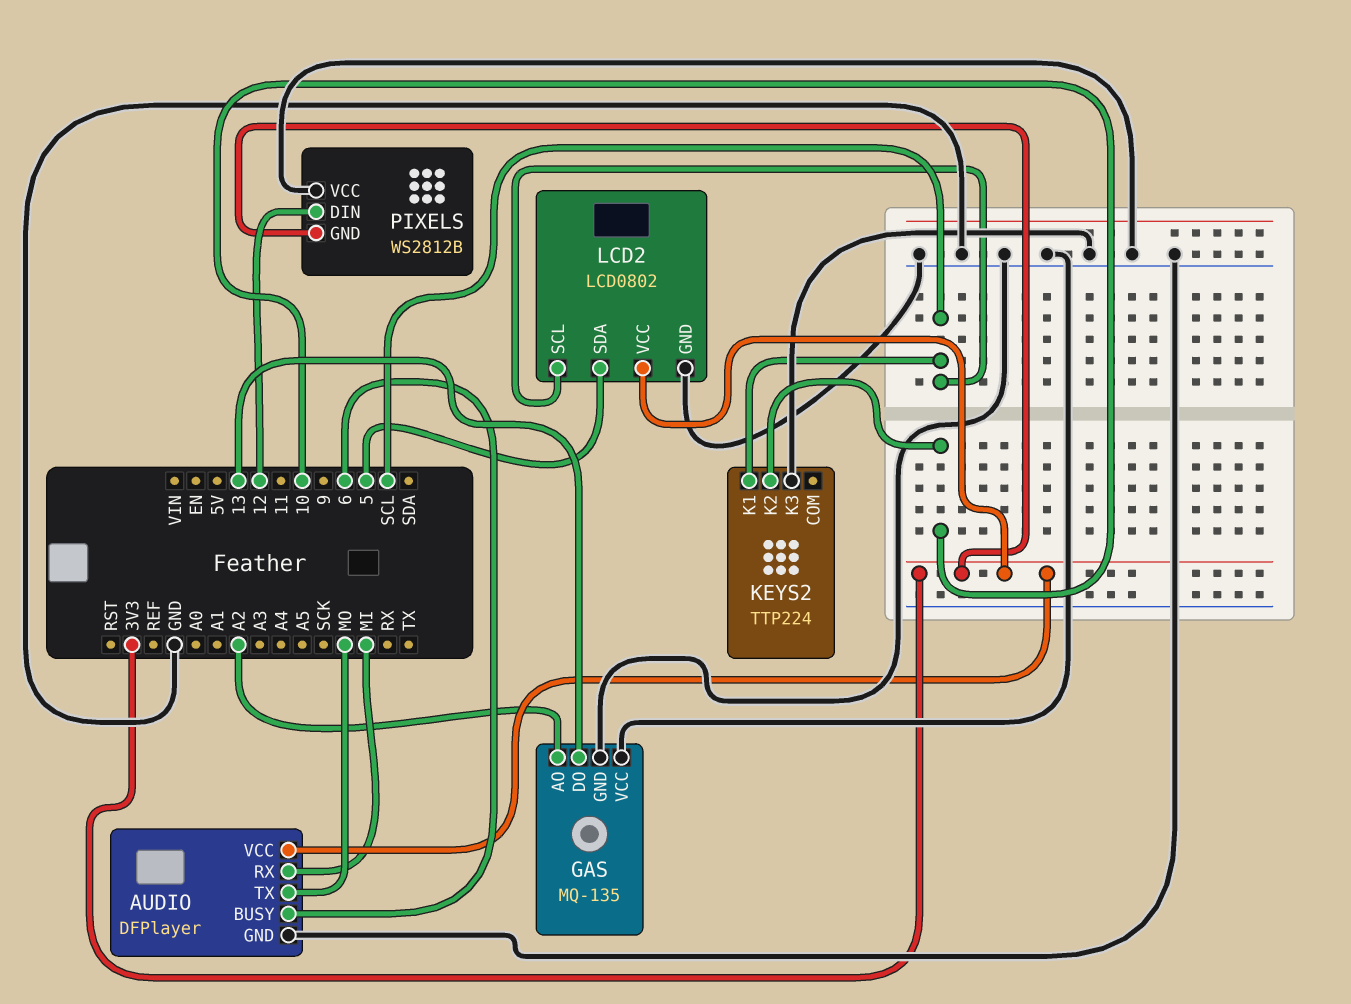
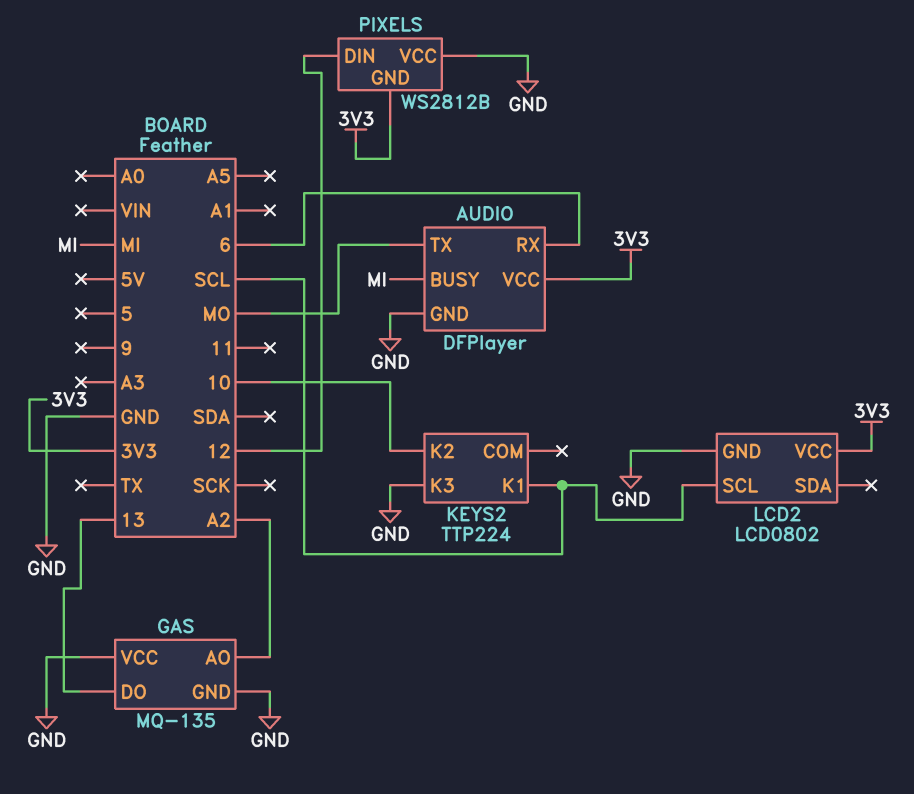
AUDIO pin BUSY: 6 -> MI
AUDIO pin RX: MI -> 6
LCD2 pin SDA: 5 -> none

